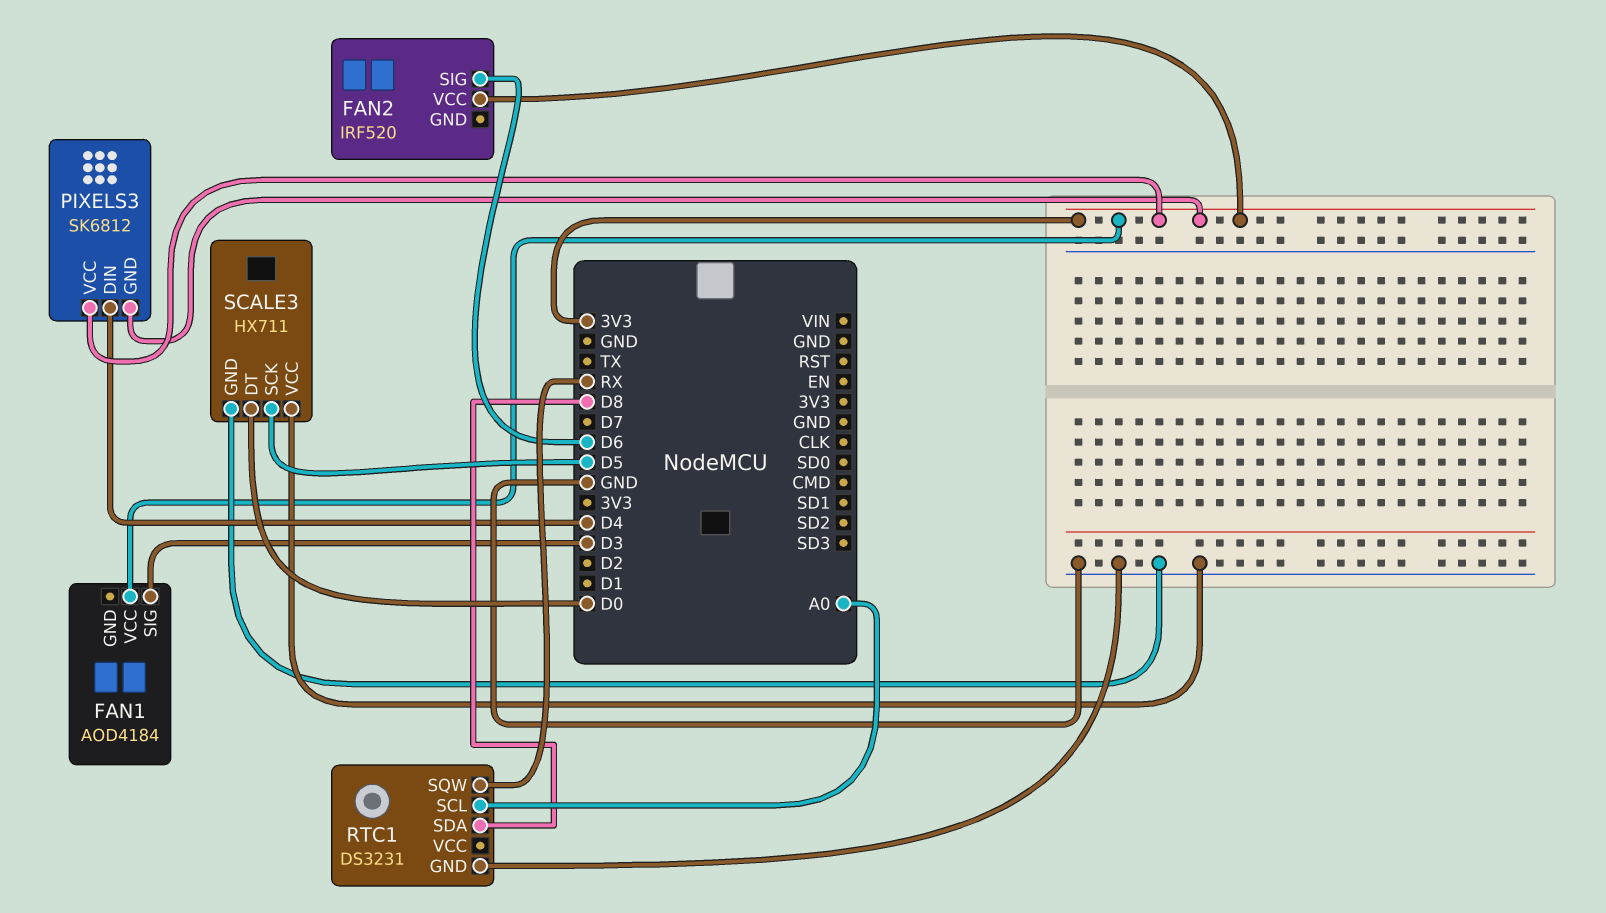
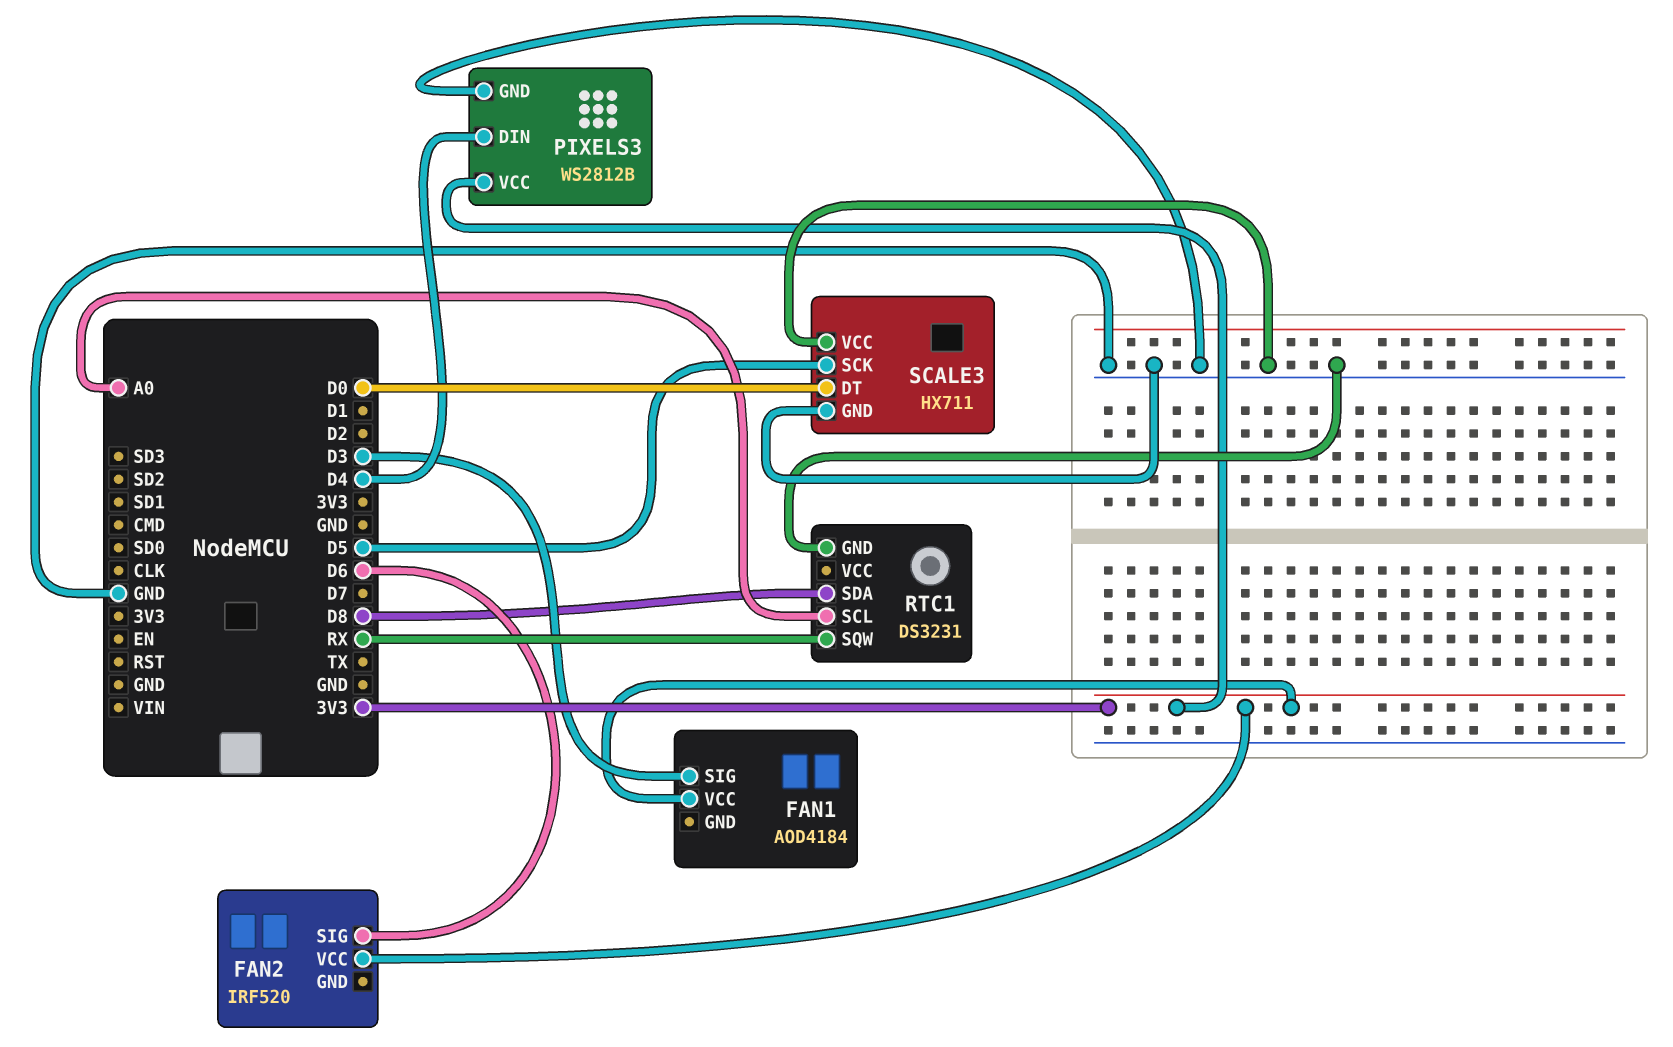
PIXELS3: SK6812 -> WS2812B
PIXELS3 pin GND: 3V3 -> GND

